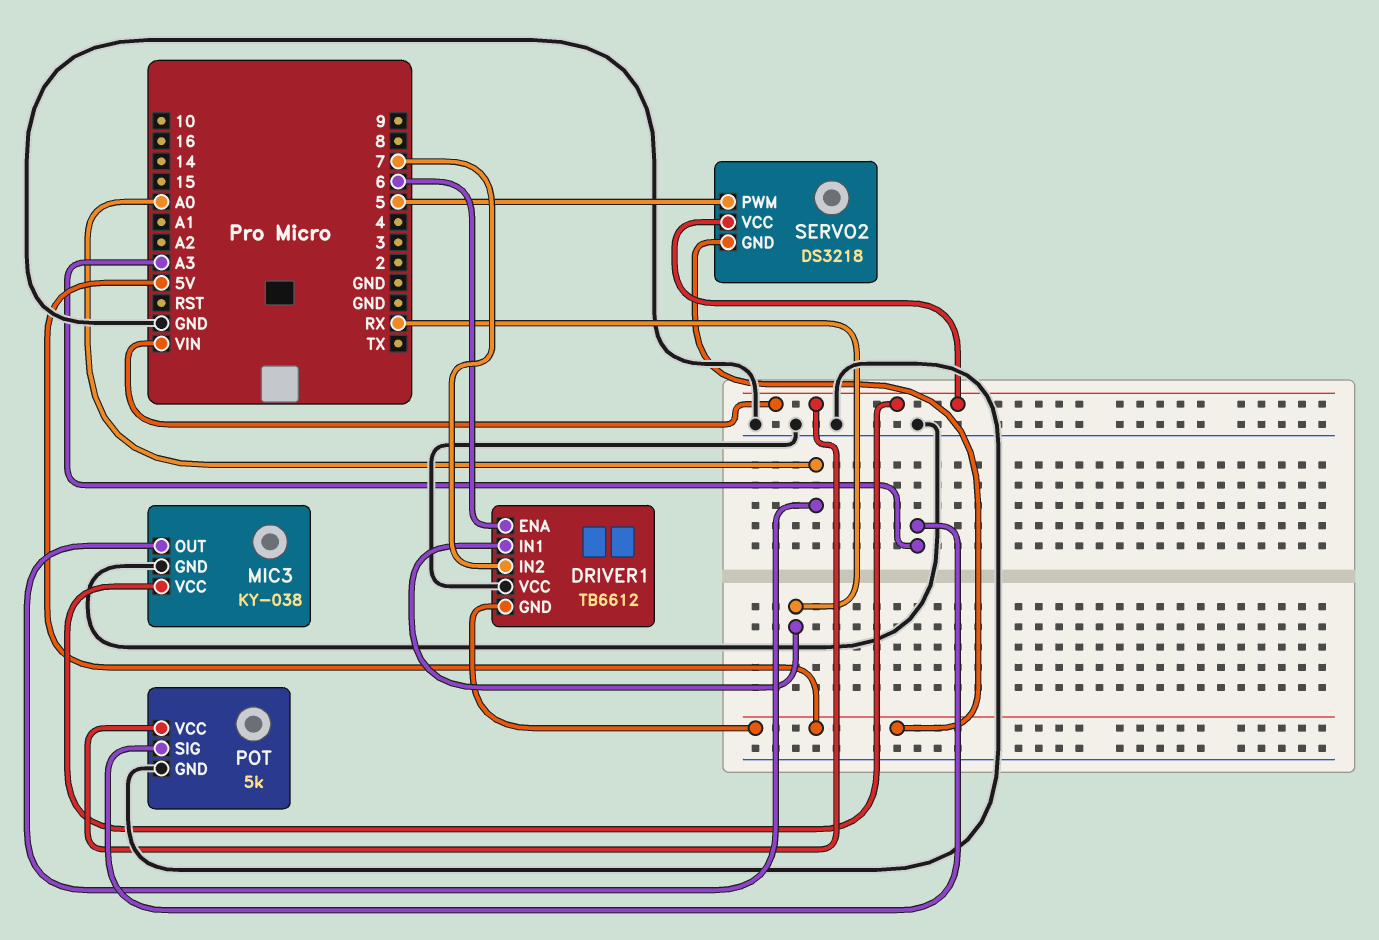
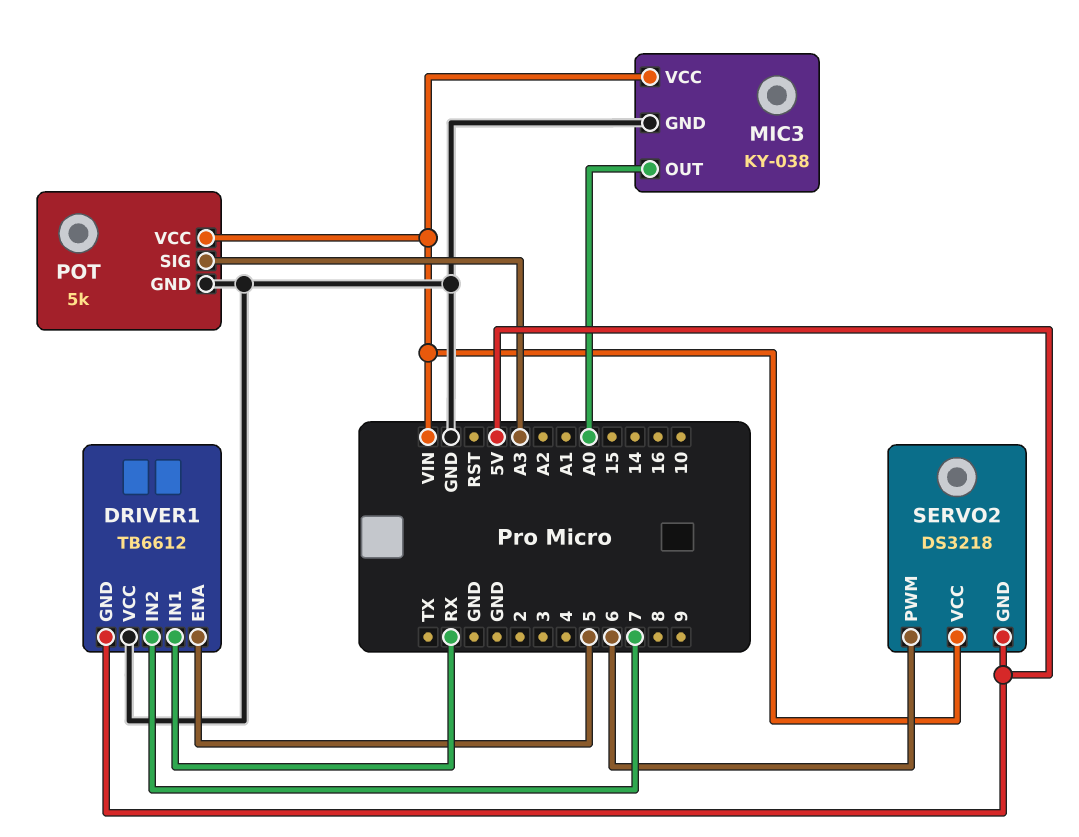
DRIVER1 pin ENA: 6 -> 5
SERVO2 pin PWM: 5 -> 6

